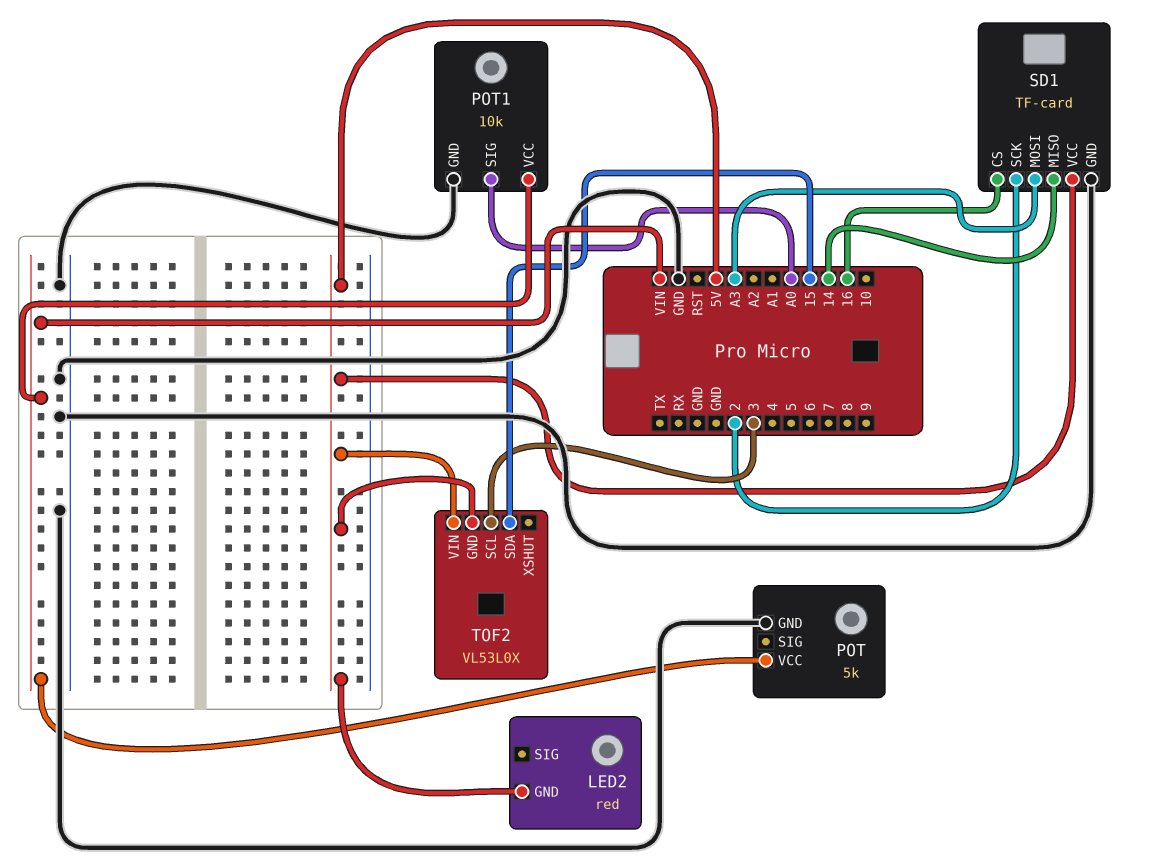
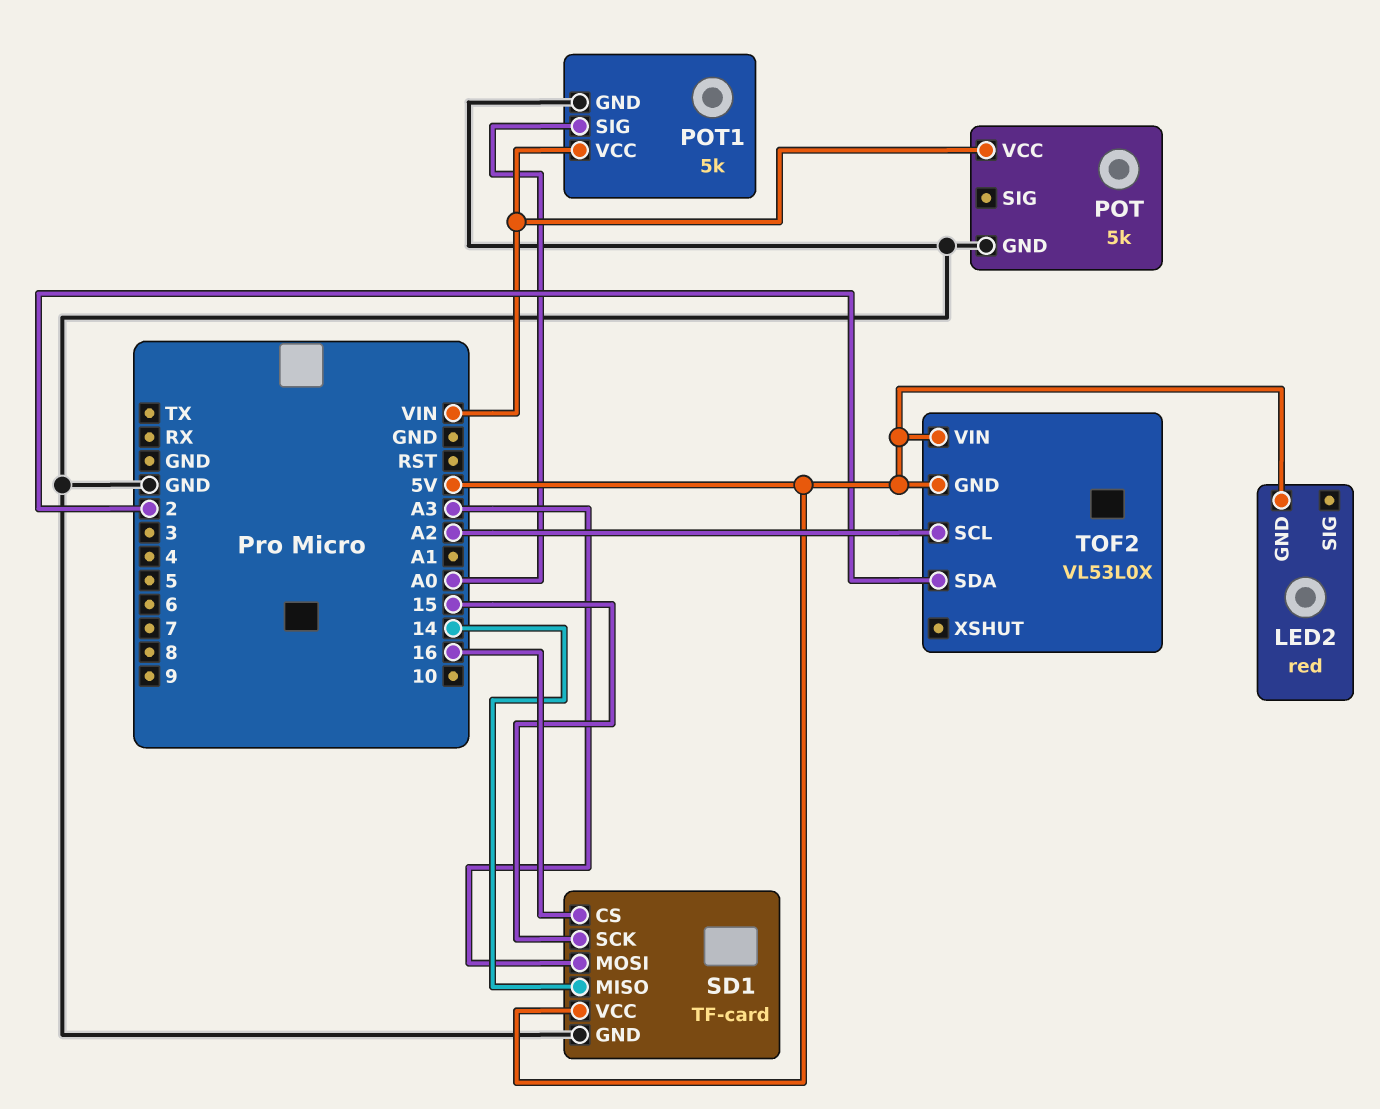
POT1: 10k -> 5k
SD1 pin SCK: 2 -> 15
TOF2 pin SCL: 3 -> A2
TOF2 pin SDA: 15 -> 2

